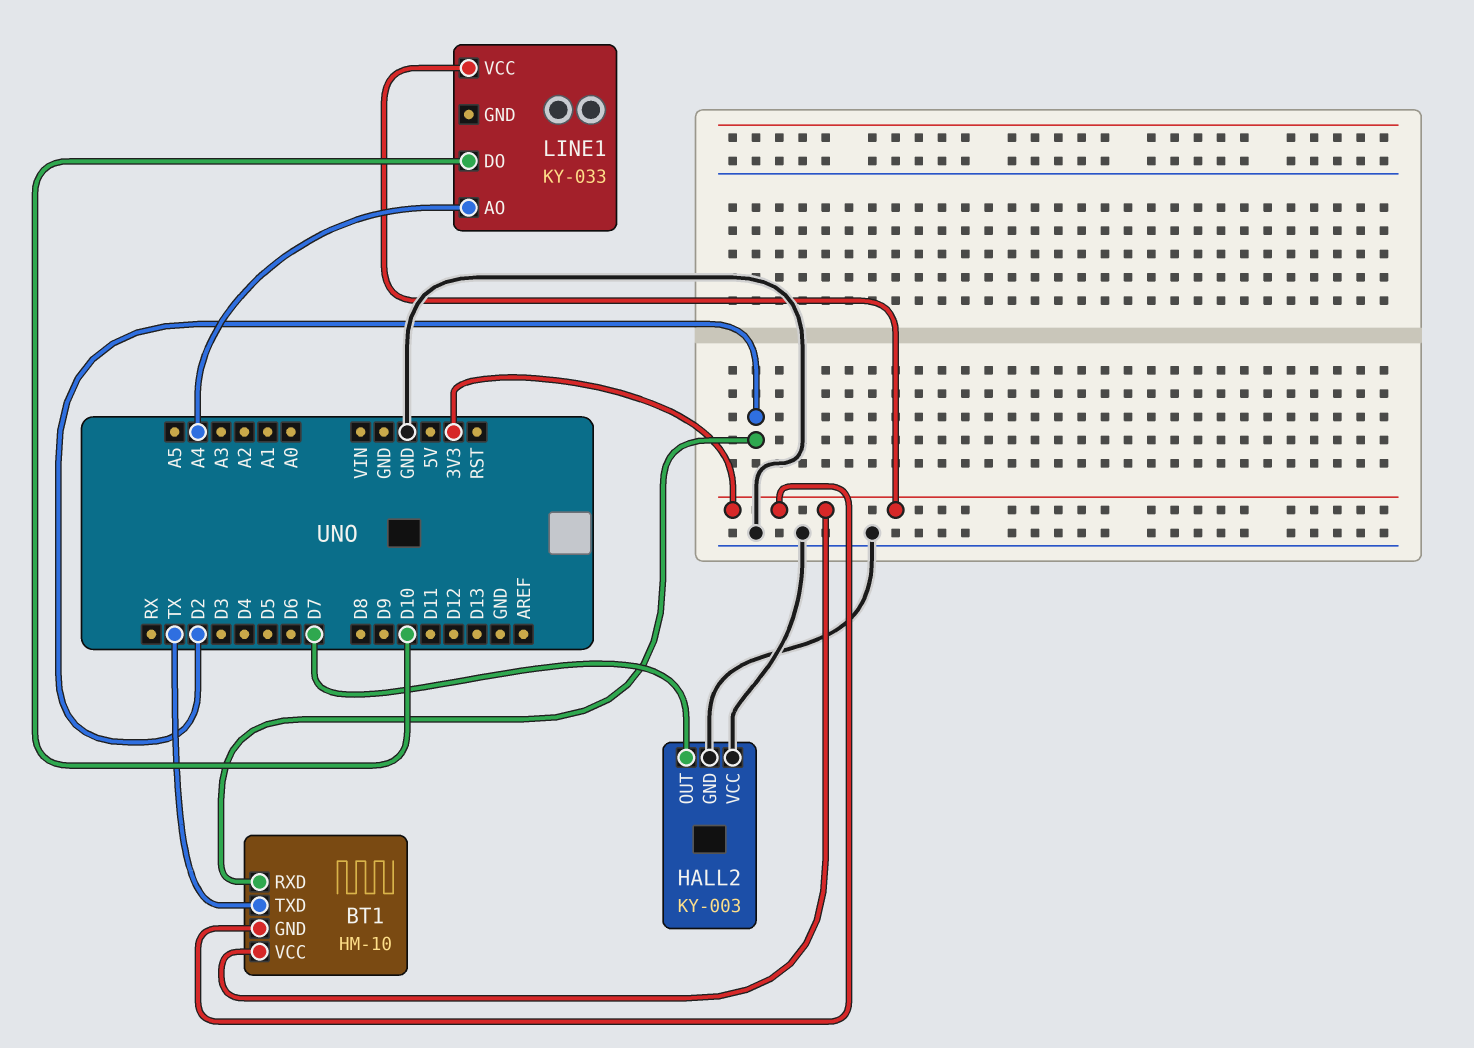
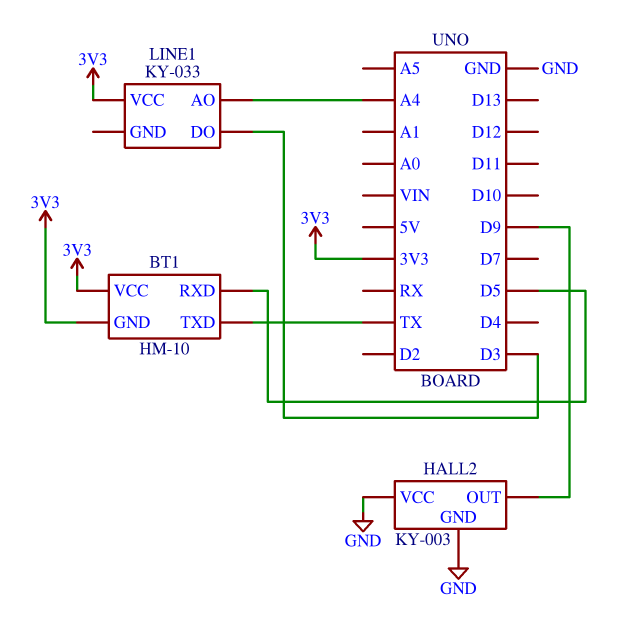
BT1 pin RXD: D2 -> D5
HALL2 pin OUT: D7 -> D9
LINE1 pin DO: D10 -> D3

